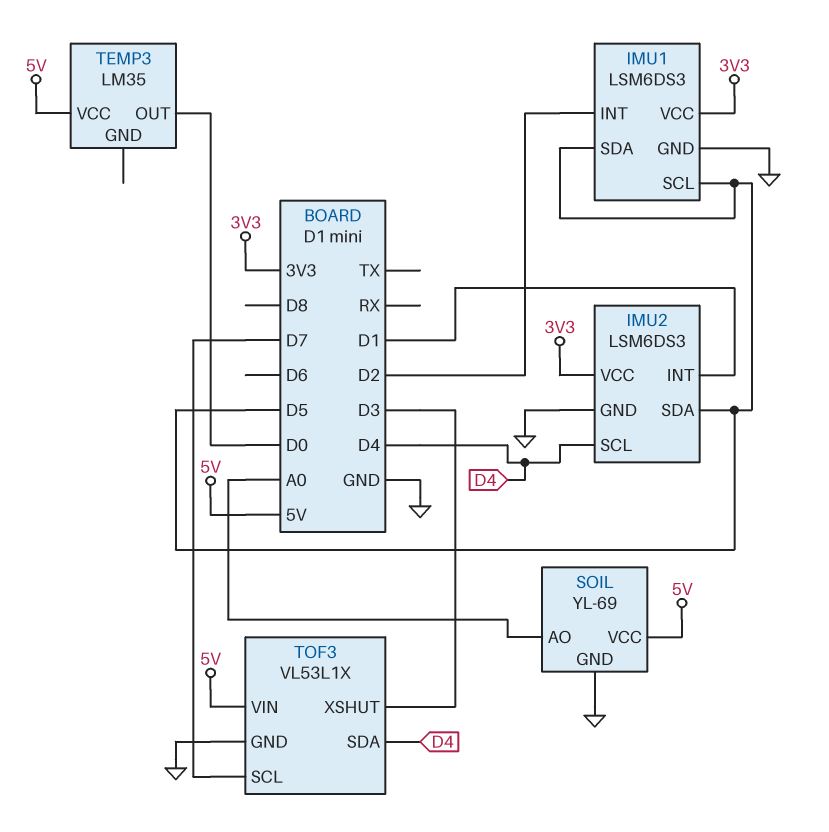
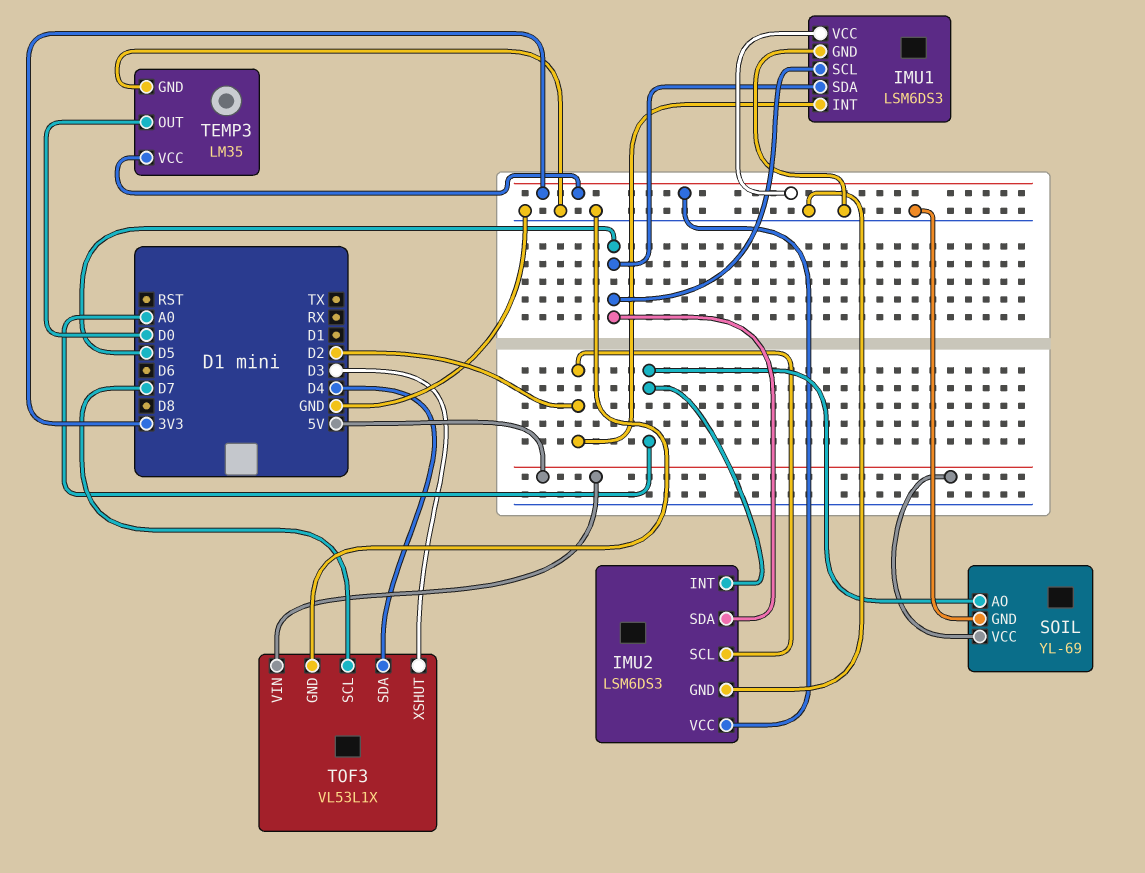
IMU2 pin INT: D1 -> A0
IMU2 pin SCL: D4 -> D2
TEMP3 pin GND: none -> GND
TEMP3 pin VCC: 5V -> 3V3

